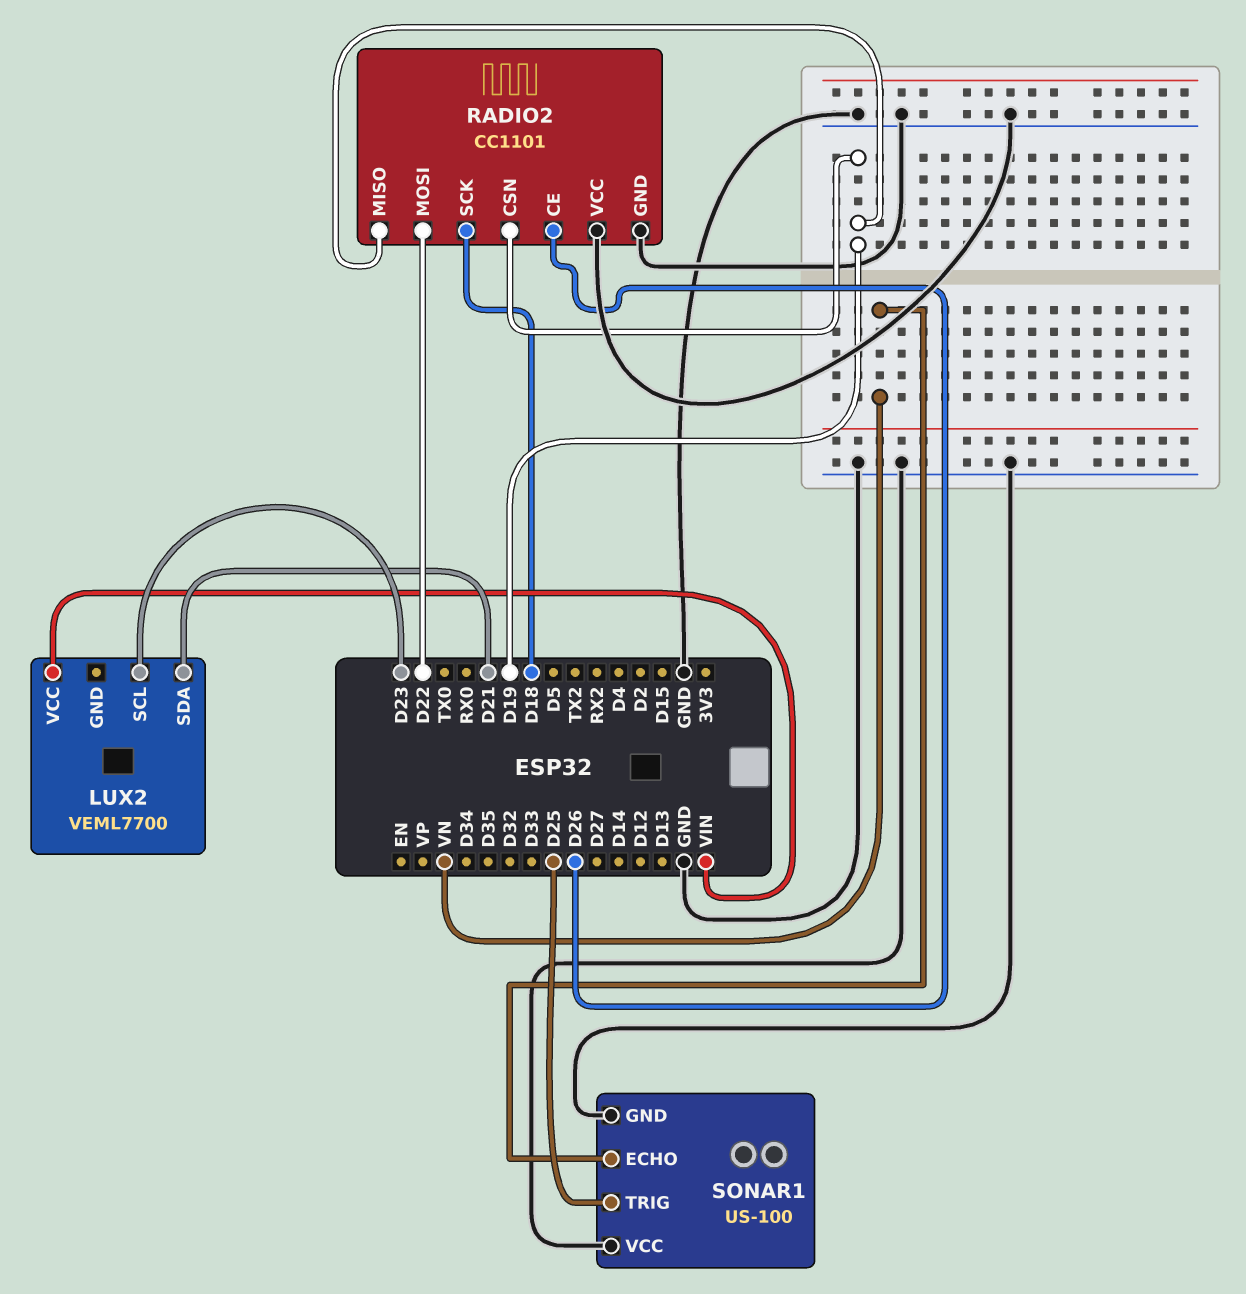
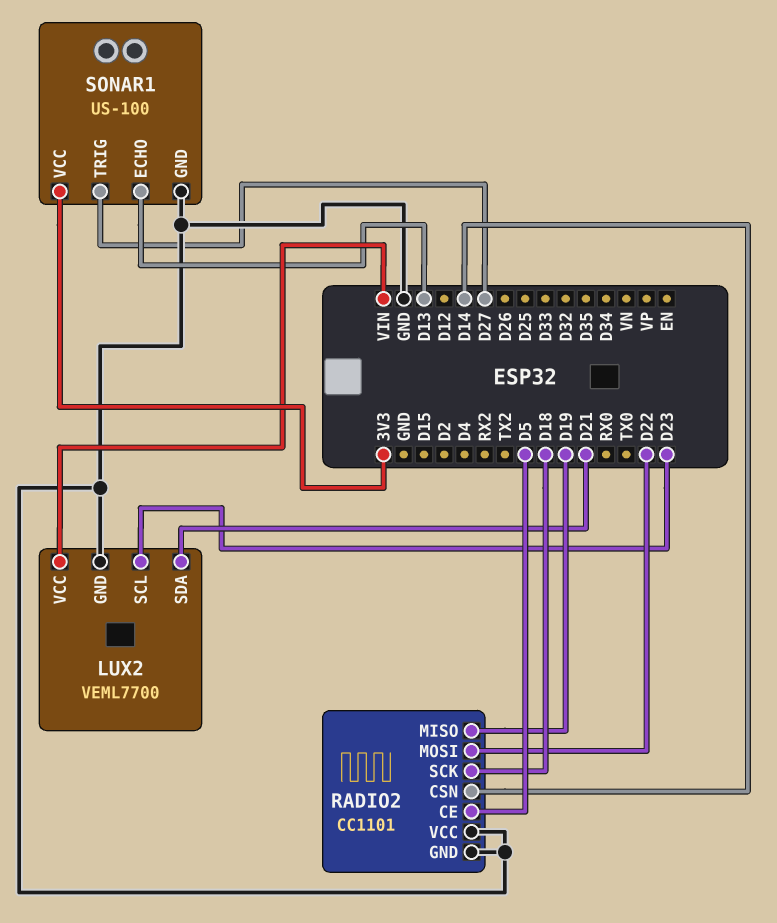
LUX2 pin GND: none -> GND
RADIO2 pin CE: D26 -> D5
RADIO2 pin CSN: D19 -> D14
SONAR1 pin ECHO: VN -> D13
SONAR1 pin TRIG: D25 -> D27
SONAR1 pin VCC: GND -> 3V3

